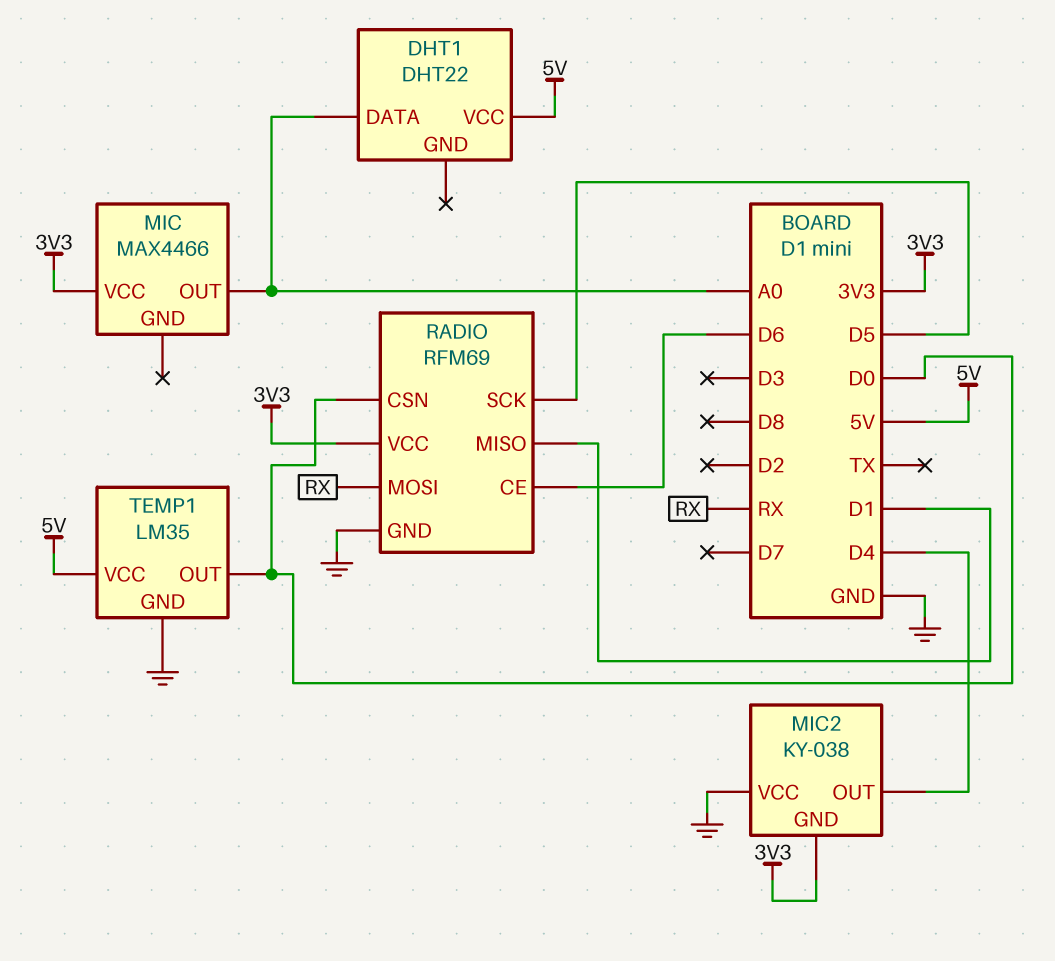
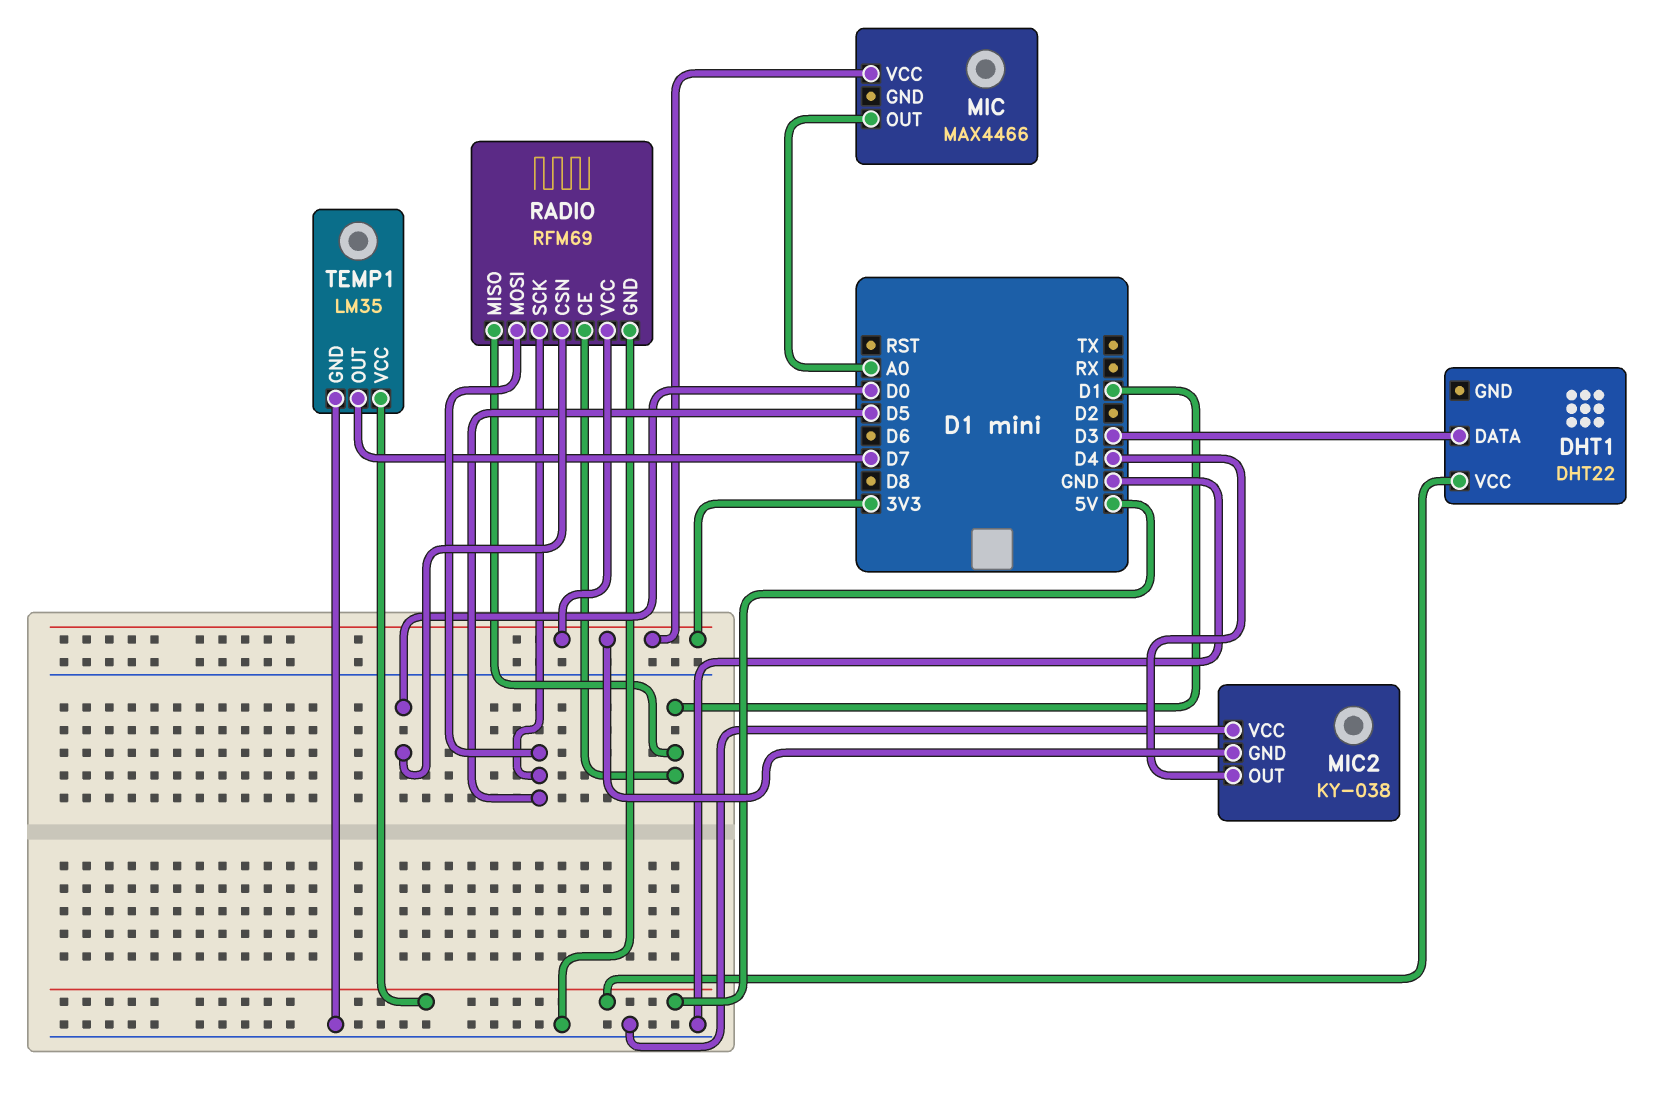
DHT1 pin DATA: A0 -> D3
RADIO pin CE: D6 -> D1
RADIO pin MOSI: RX -> D5
TEMP1 pin OUT: D0 -> D7

